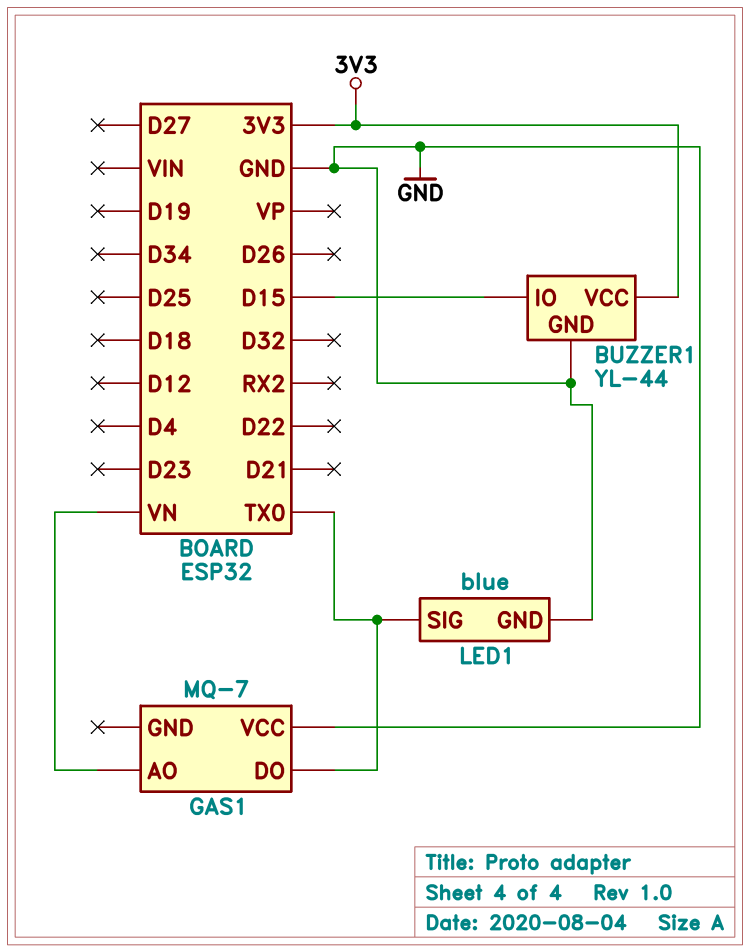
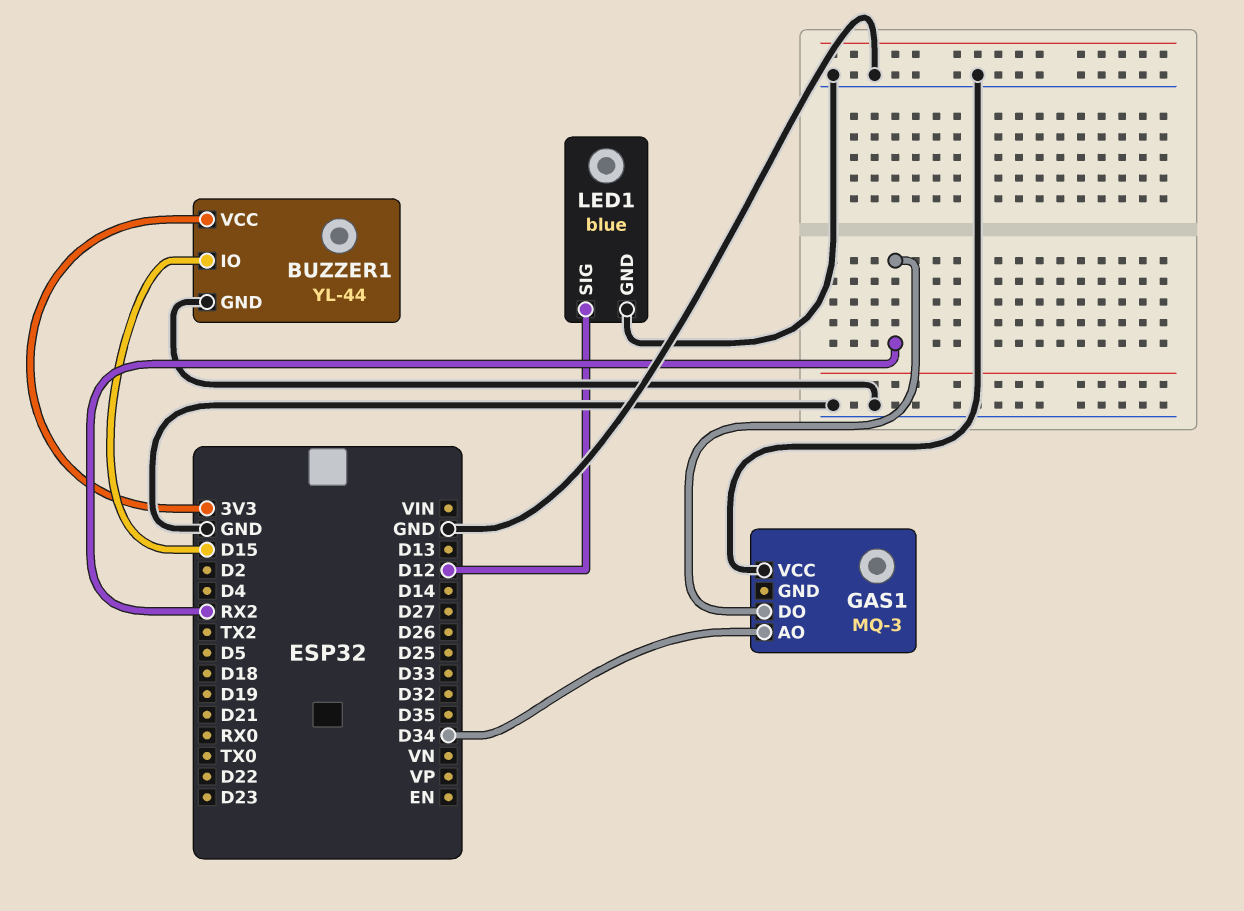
GAS1: MQ-7 -> MQ-3
GAS1 pin AO: VN -> D34
GAS1 pin DO: TX0 -> RX2
LED1 pin SIG: TX0 -> D12

